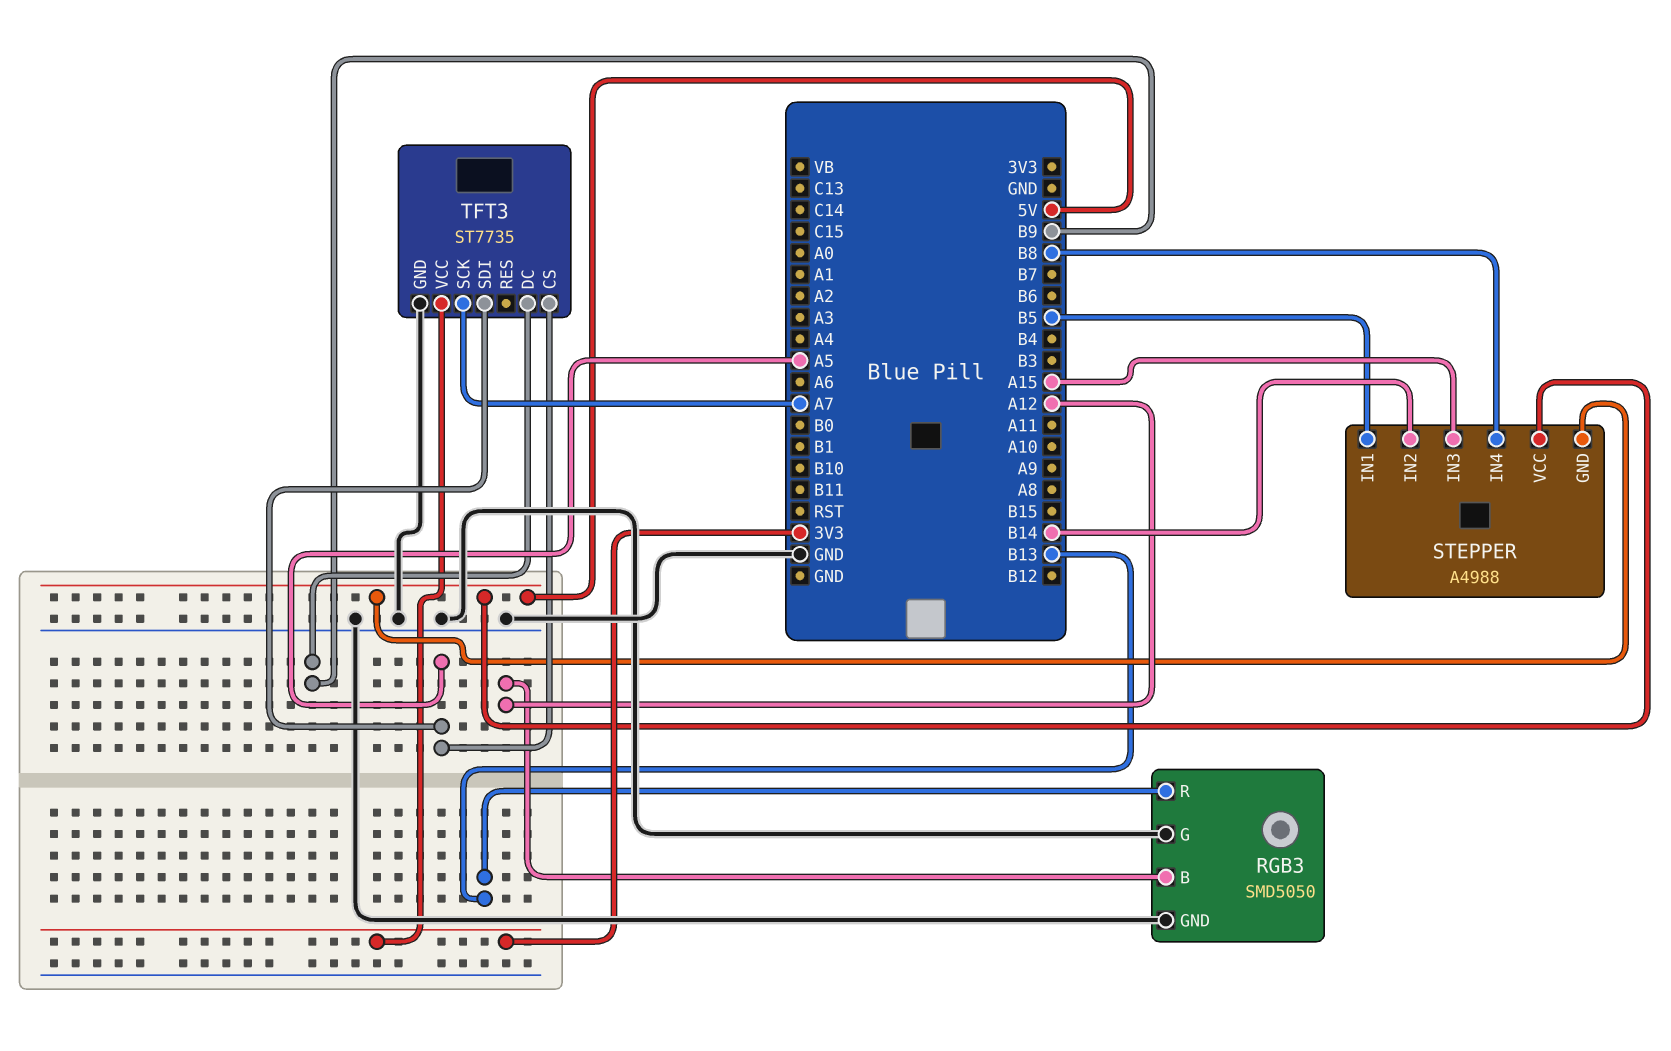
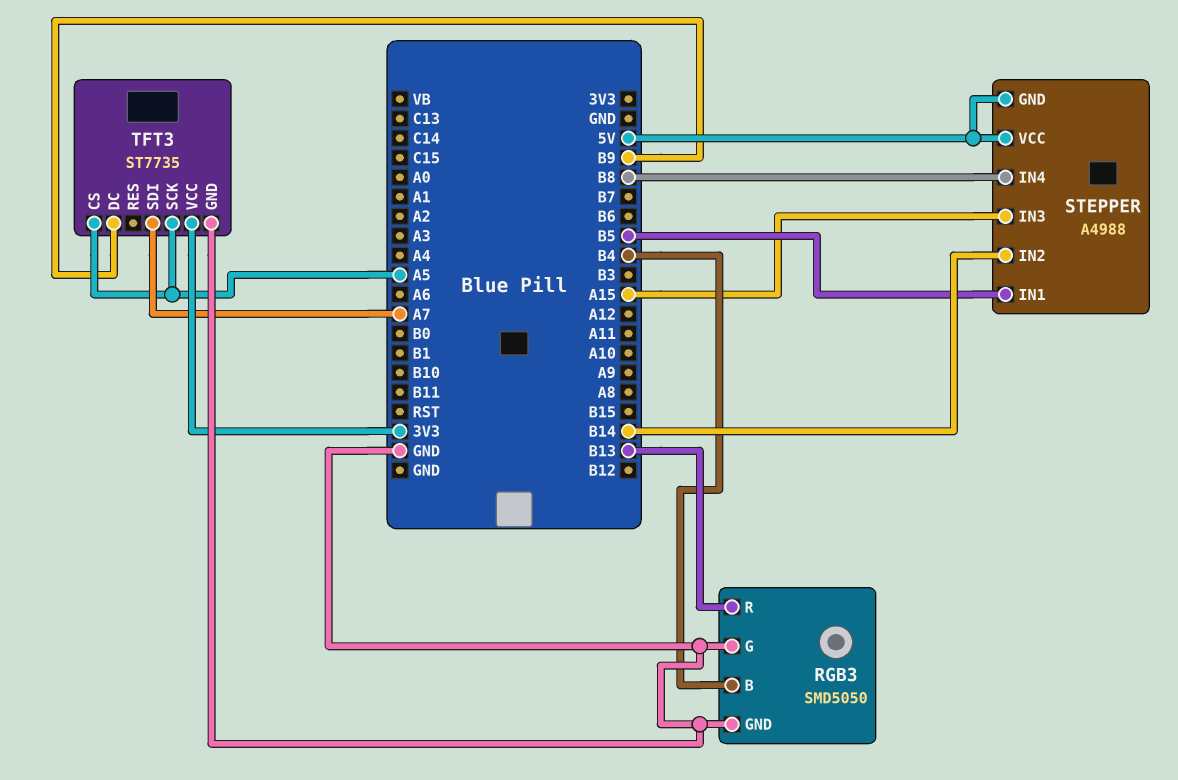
RGB3 pin B: A12 -> B4
TFT3 pin SCK: A7 -> A5
TFT3 pin SDI: A5 -> A7

